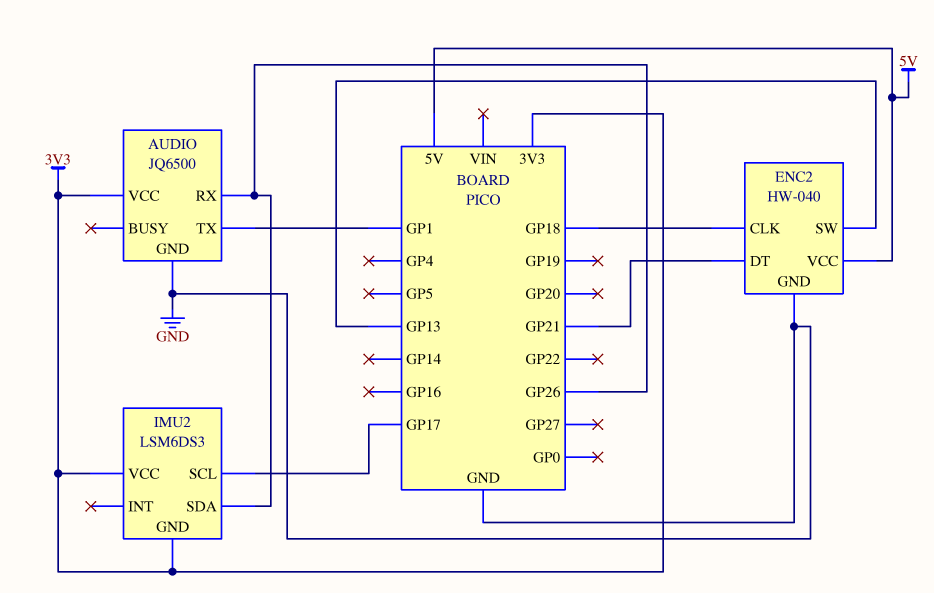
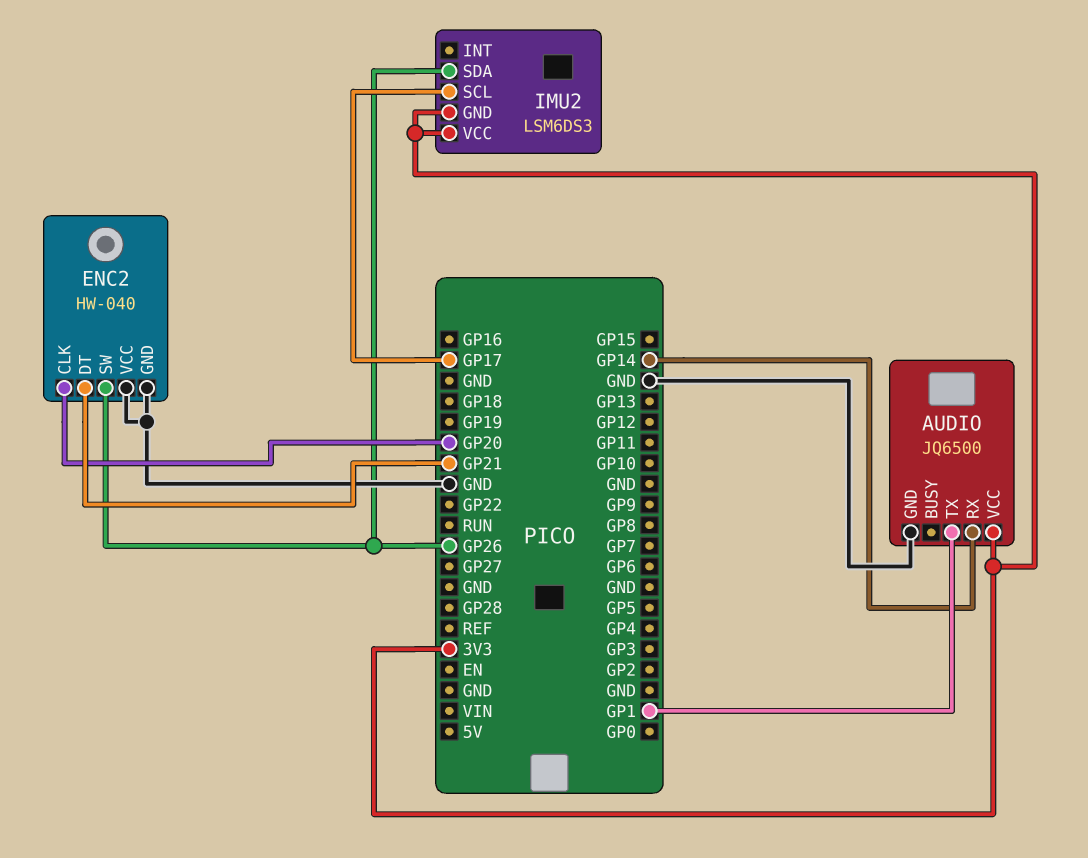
AUDIO pin RX: GP26 -> GP14
ENC2 pin CLK: GP18 -> GP20
ENC2 pin SW: GP13 -> GP26
ENC2 pin VCC: 5V -> GND

